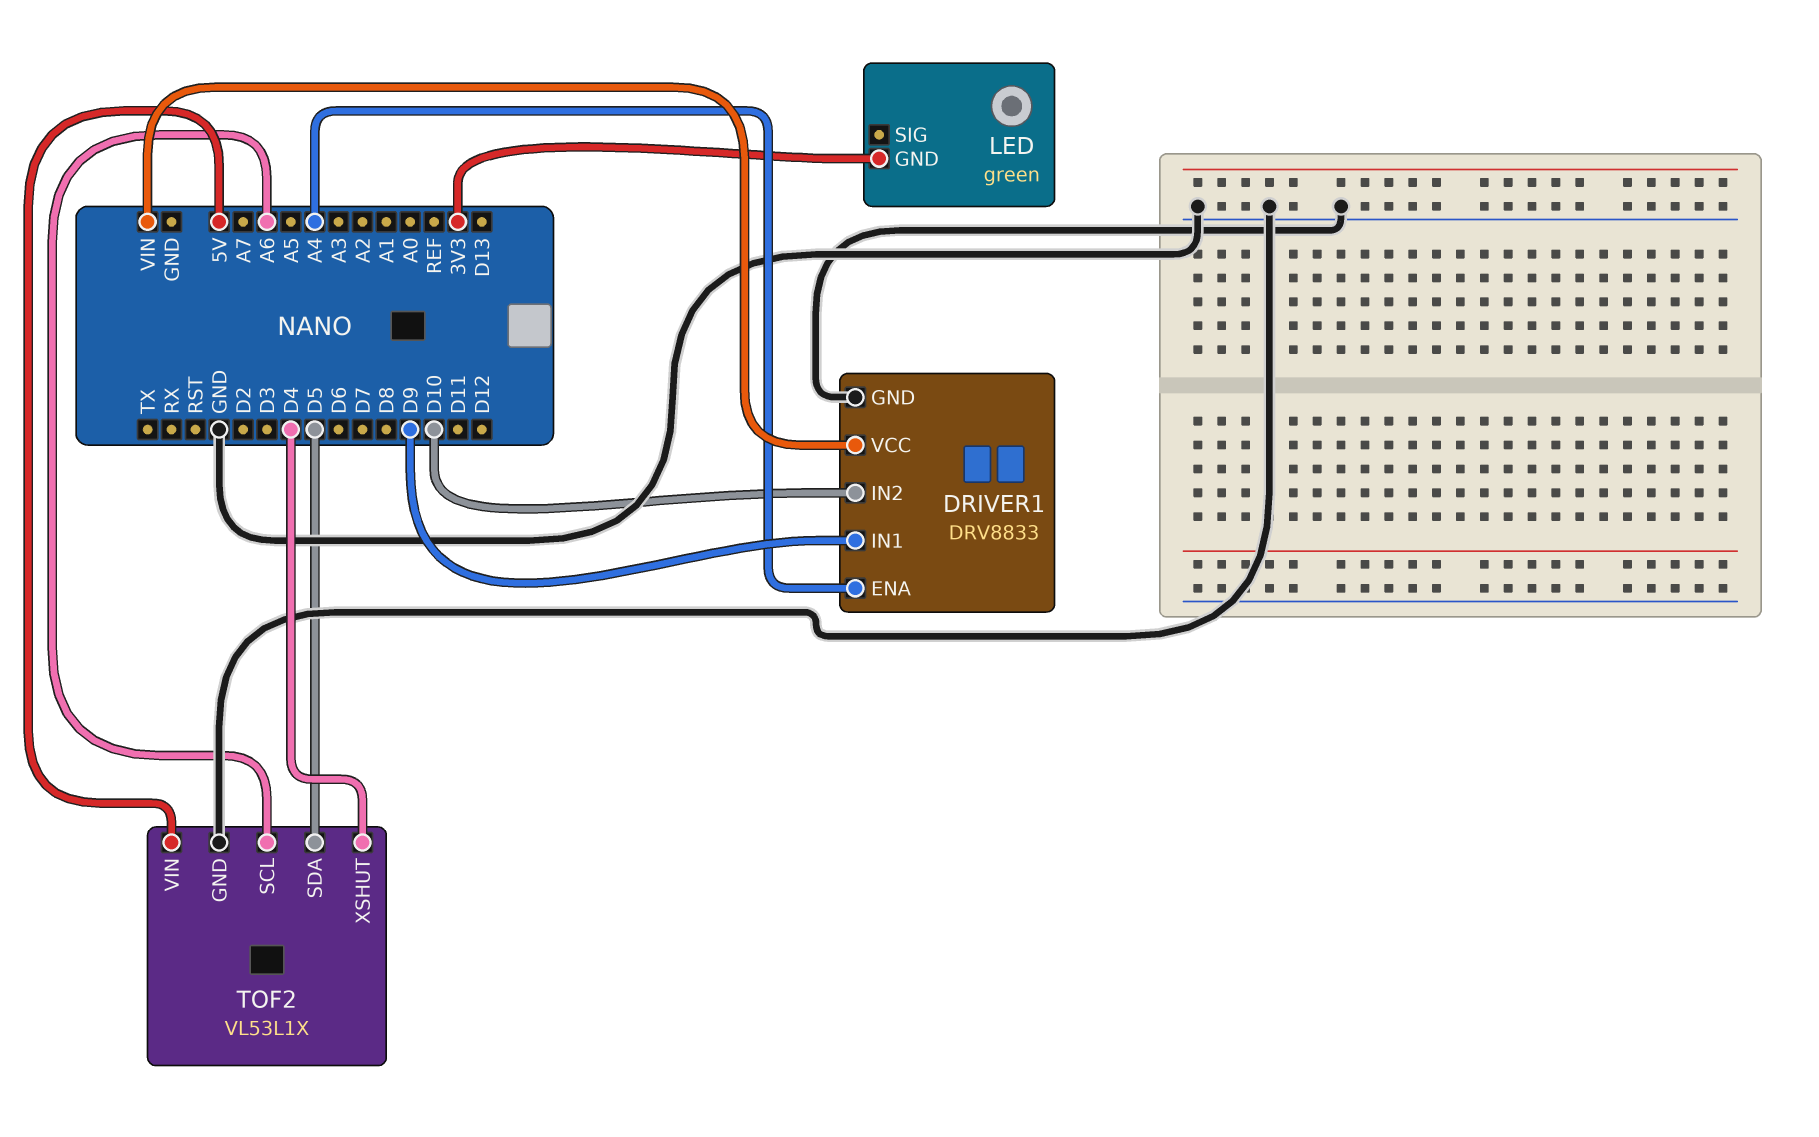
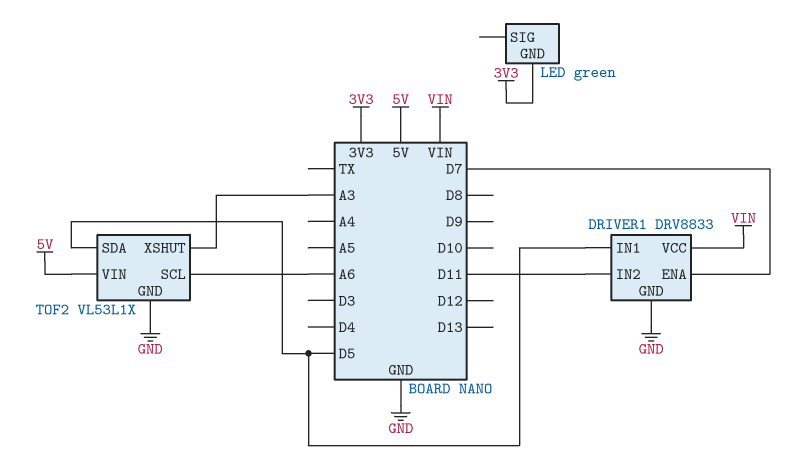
DRIVER1 pin ENA: A4 -> D7
DRIVER1 pin IN1: D9 -> D5
DRIVER1 pin IN2: D10 -> D11
TOF2 pin XSHUT: D4 -> A3

